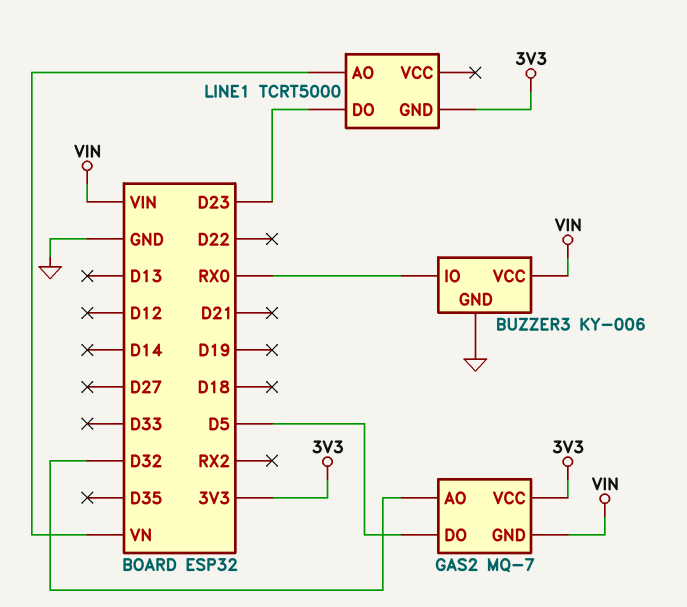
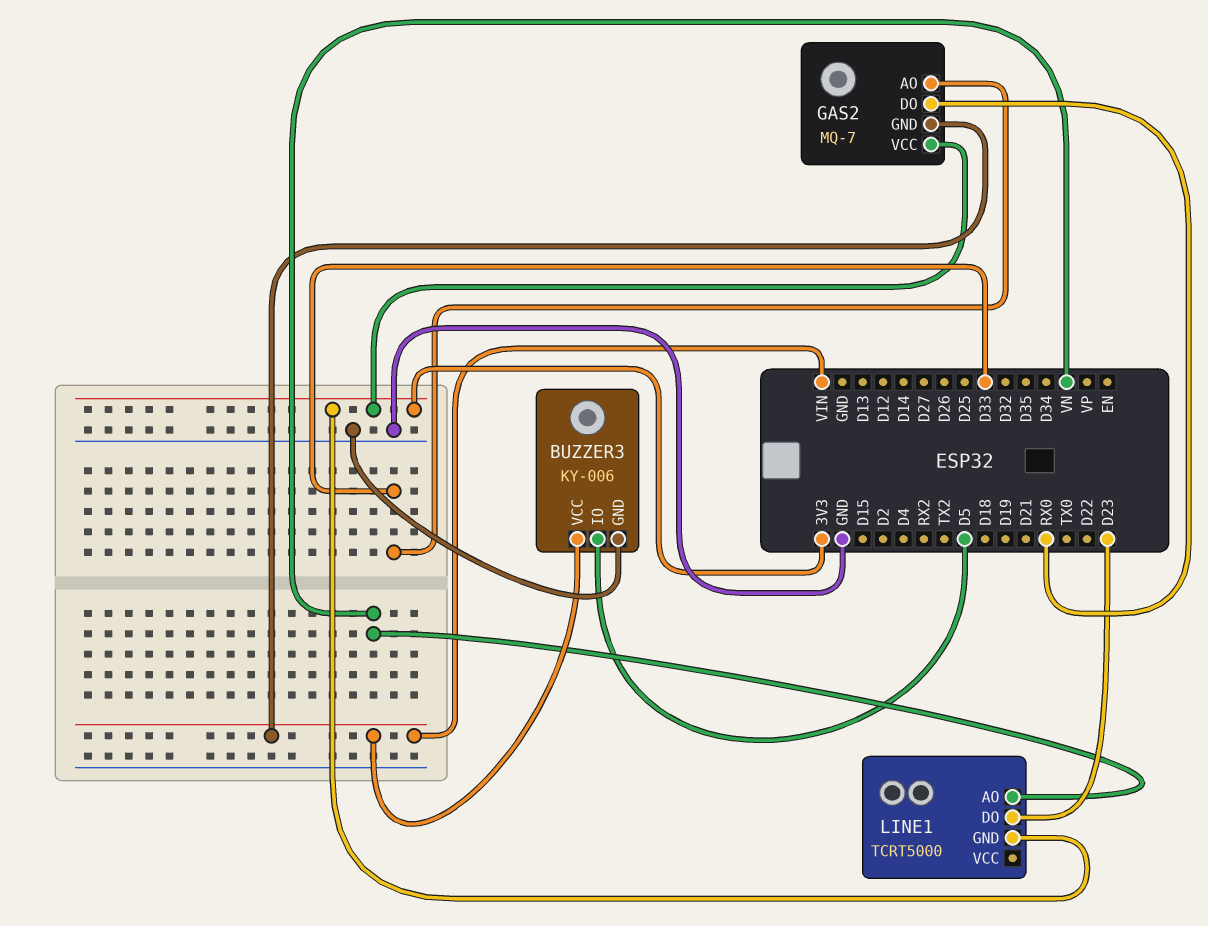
BUZZER3 pin IO: RX0 -> D5
GAS2 pin AO: D32 -> D33
GAS2 pin DO: D5 -> RX0

